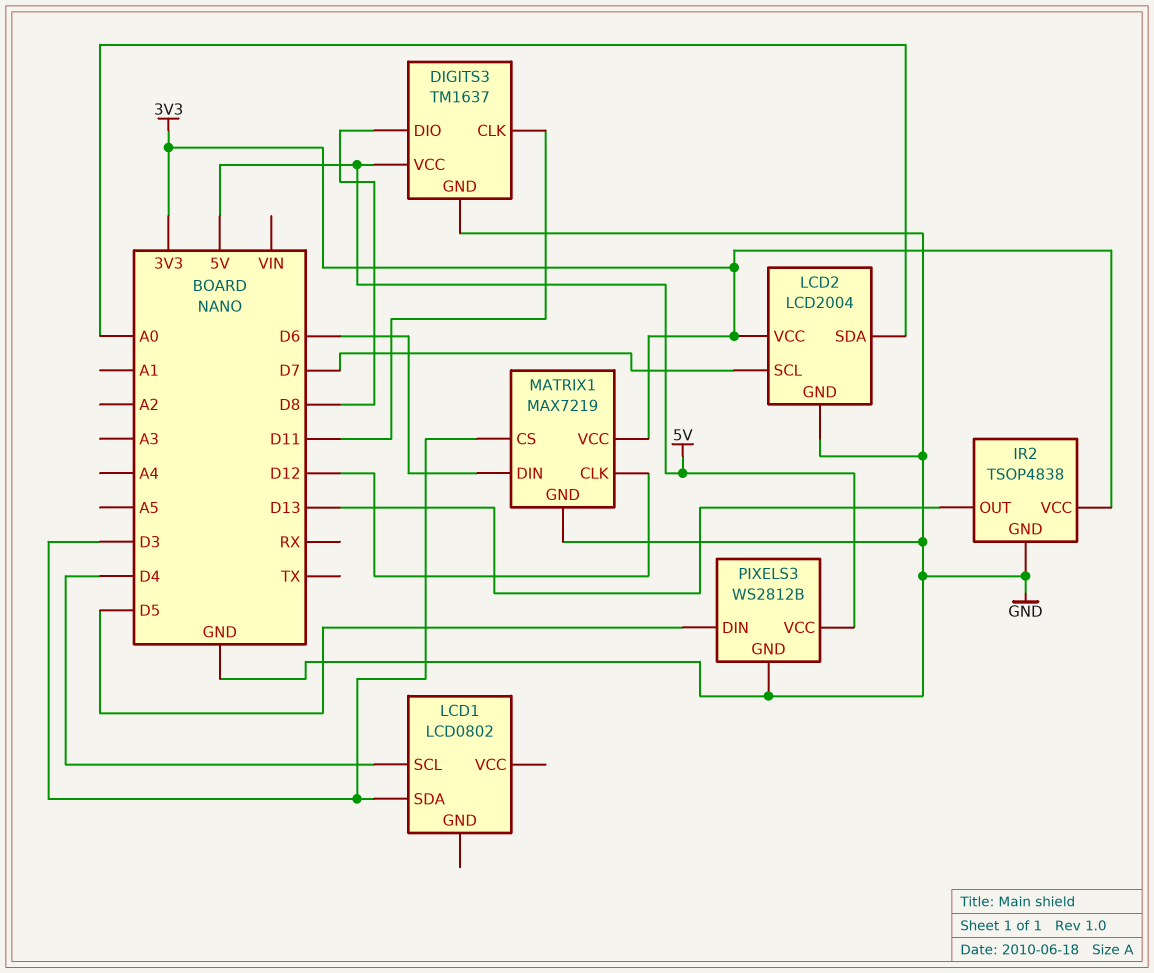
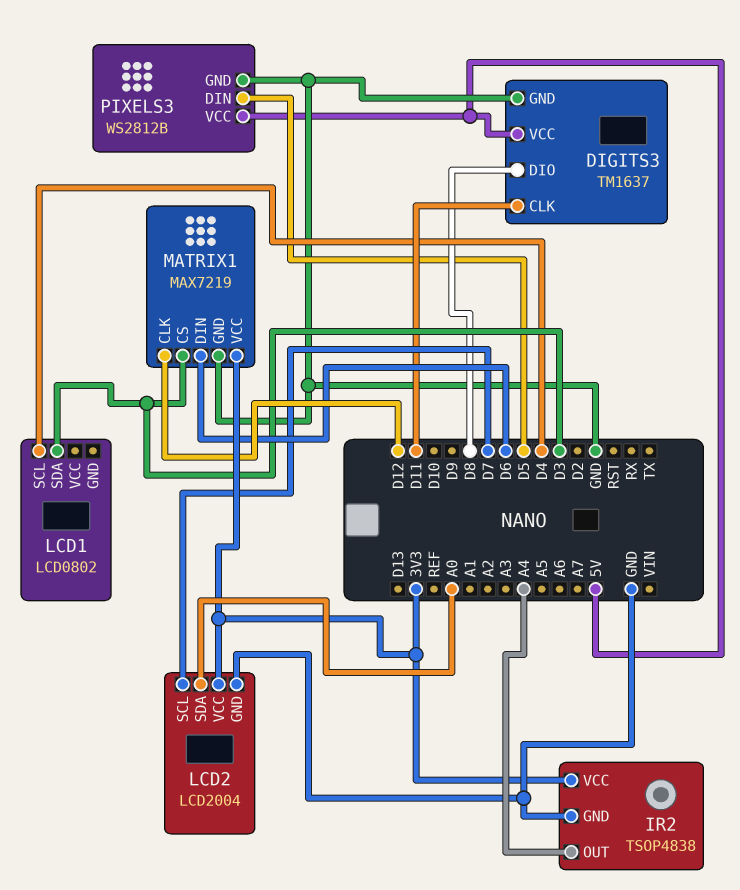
IR2 pin OUT: D13 -> A4

